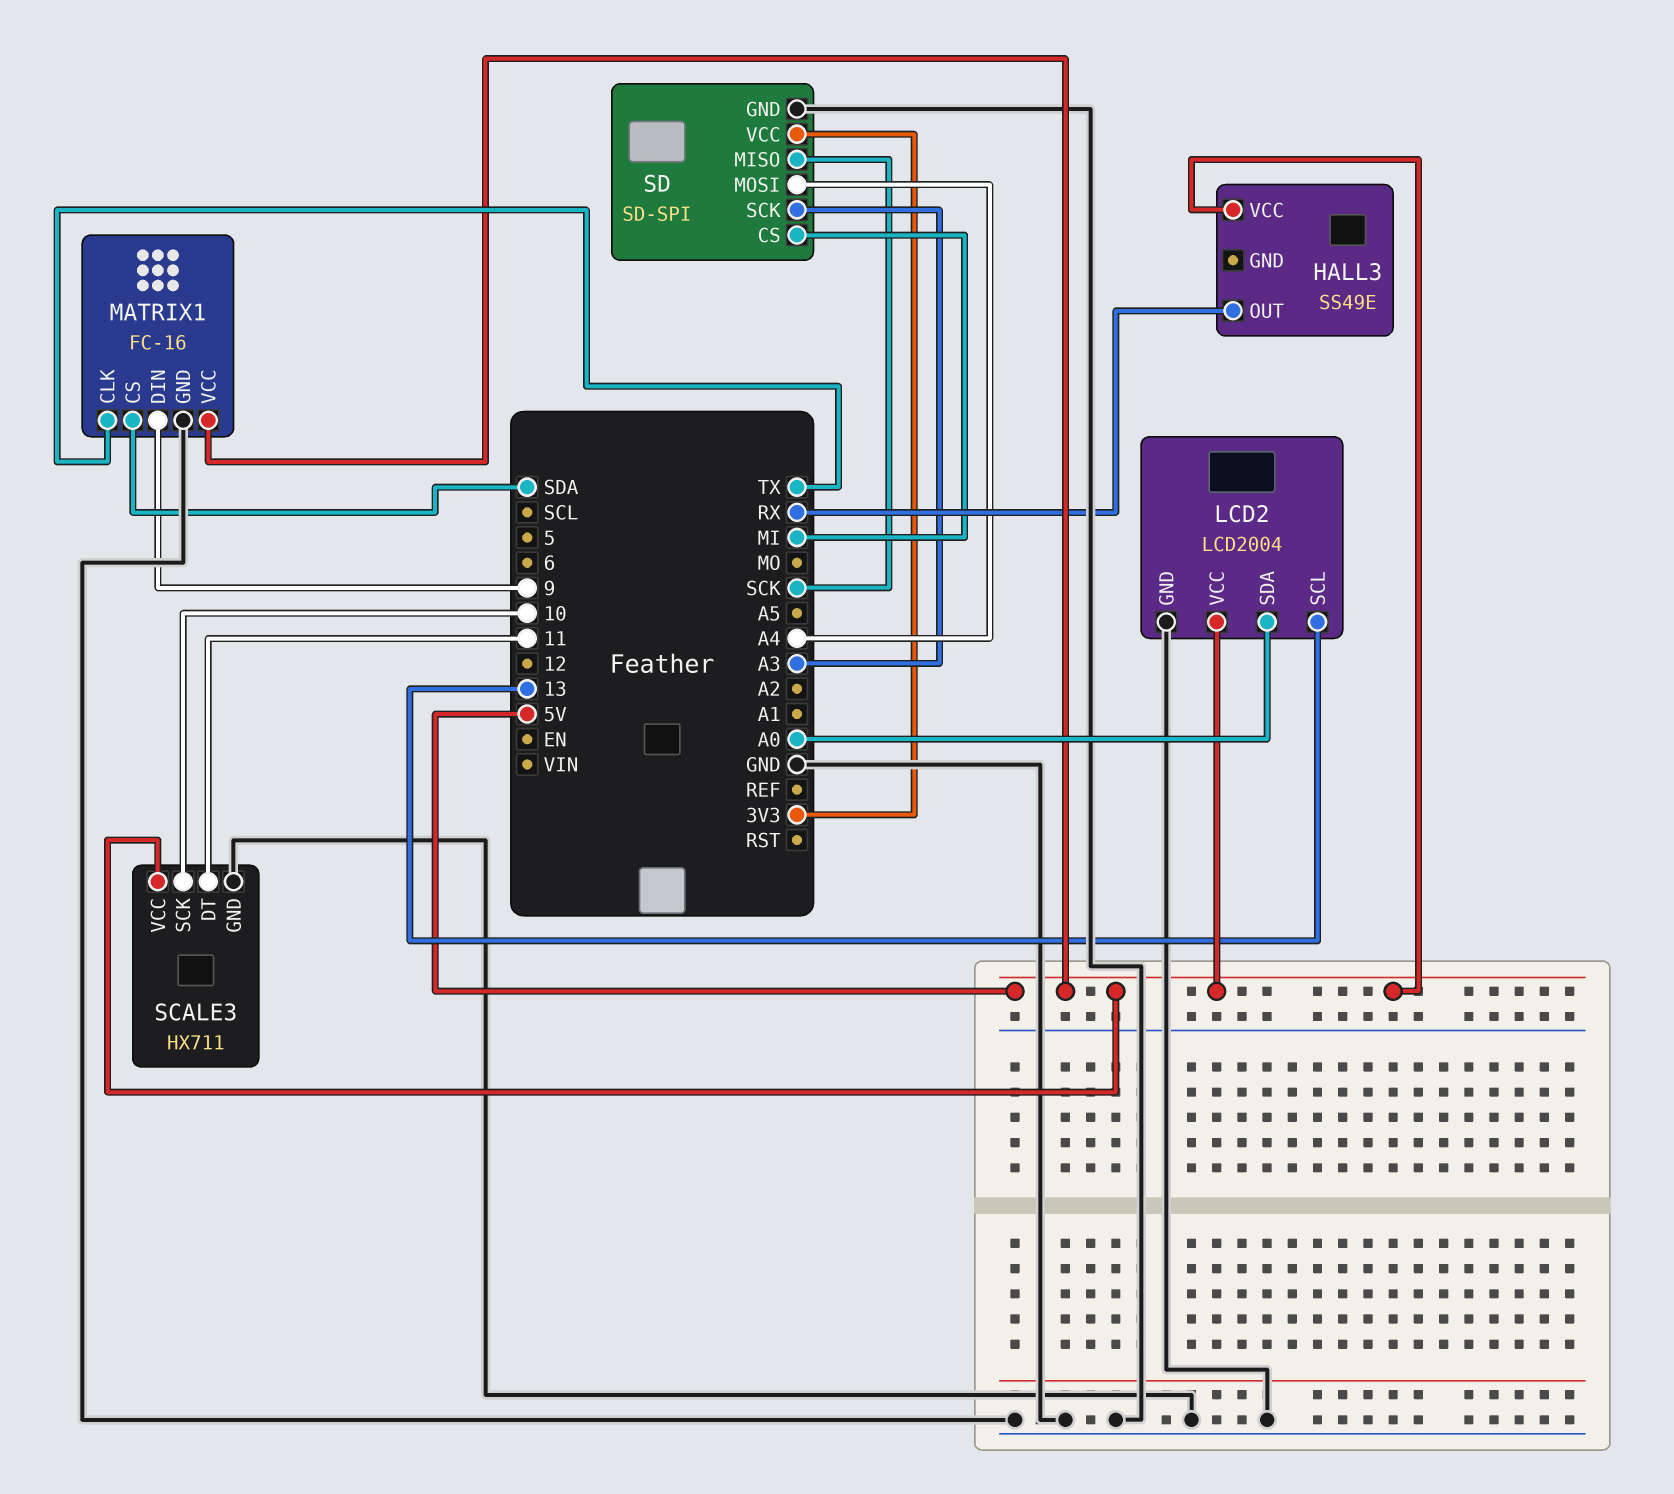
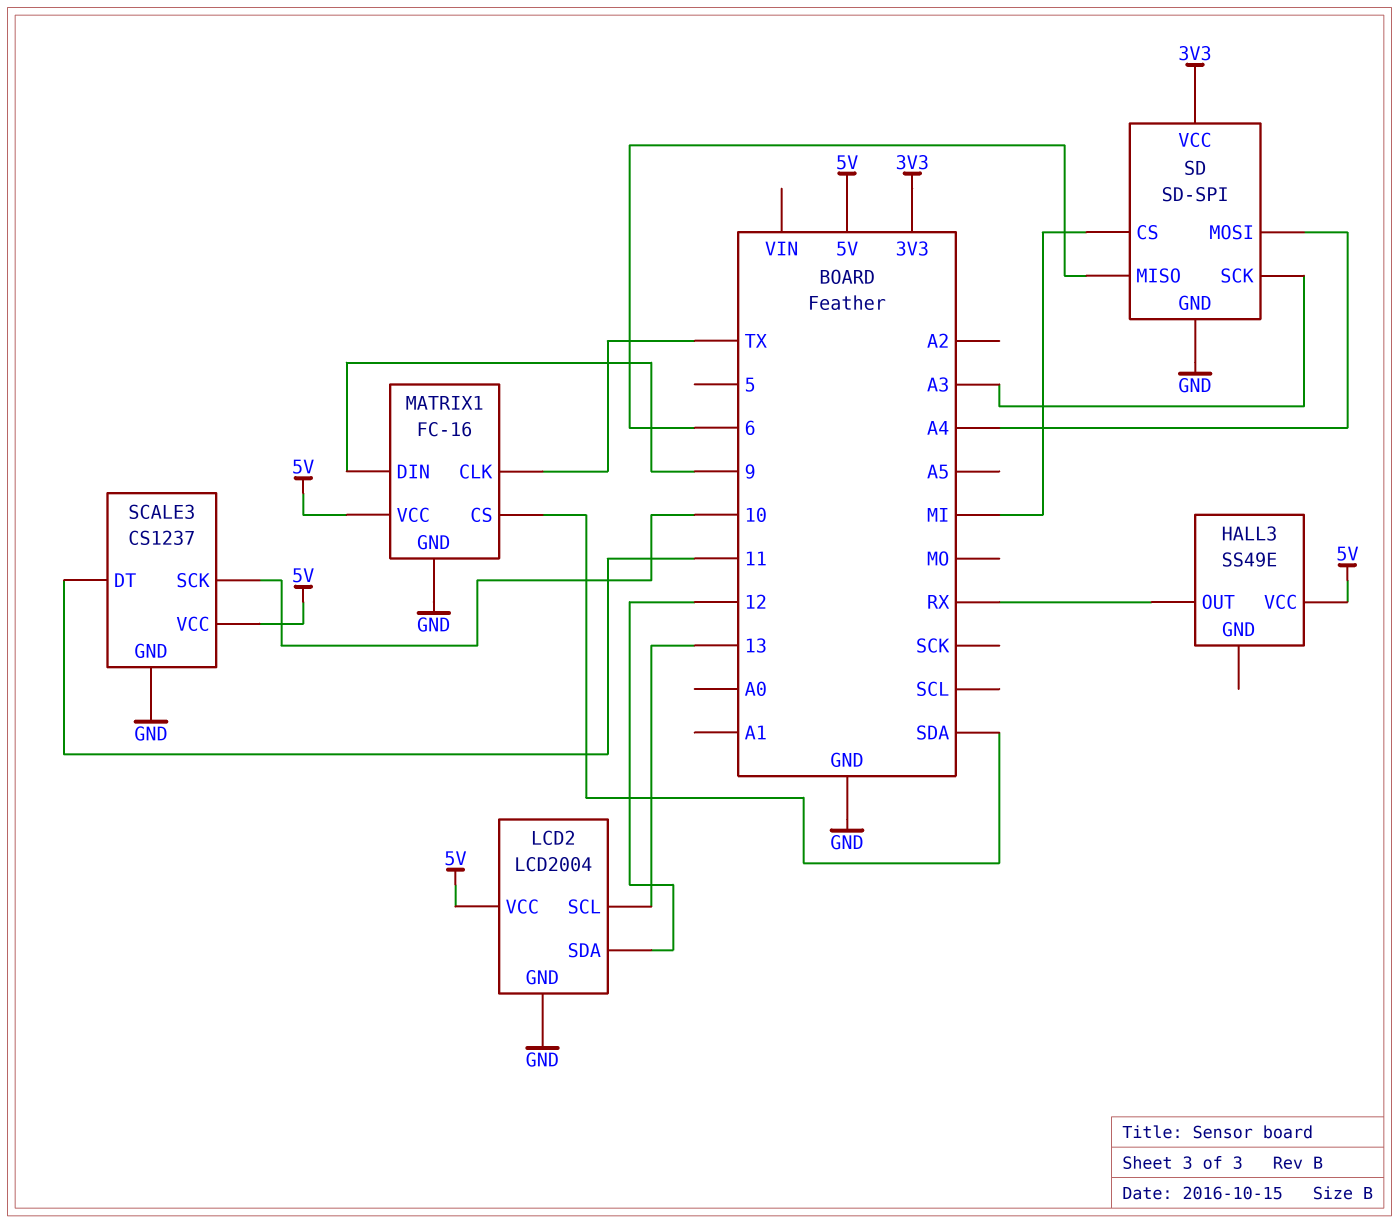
LCD2 pin SDA: A0 -> 12
SCALE3: HX711 -> CS1237
SD pin MISO: SCK -> 6

